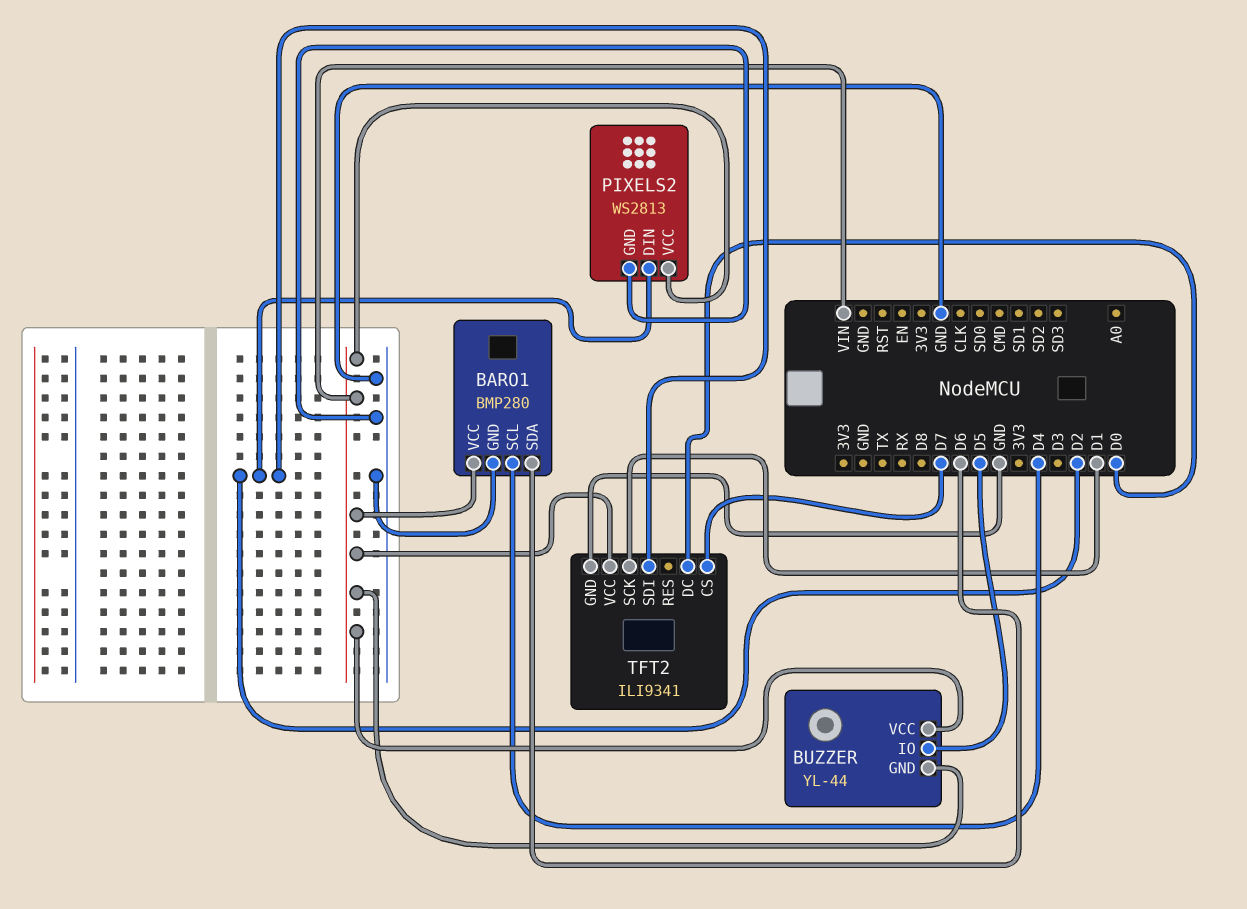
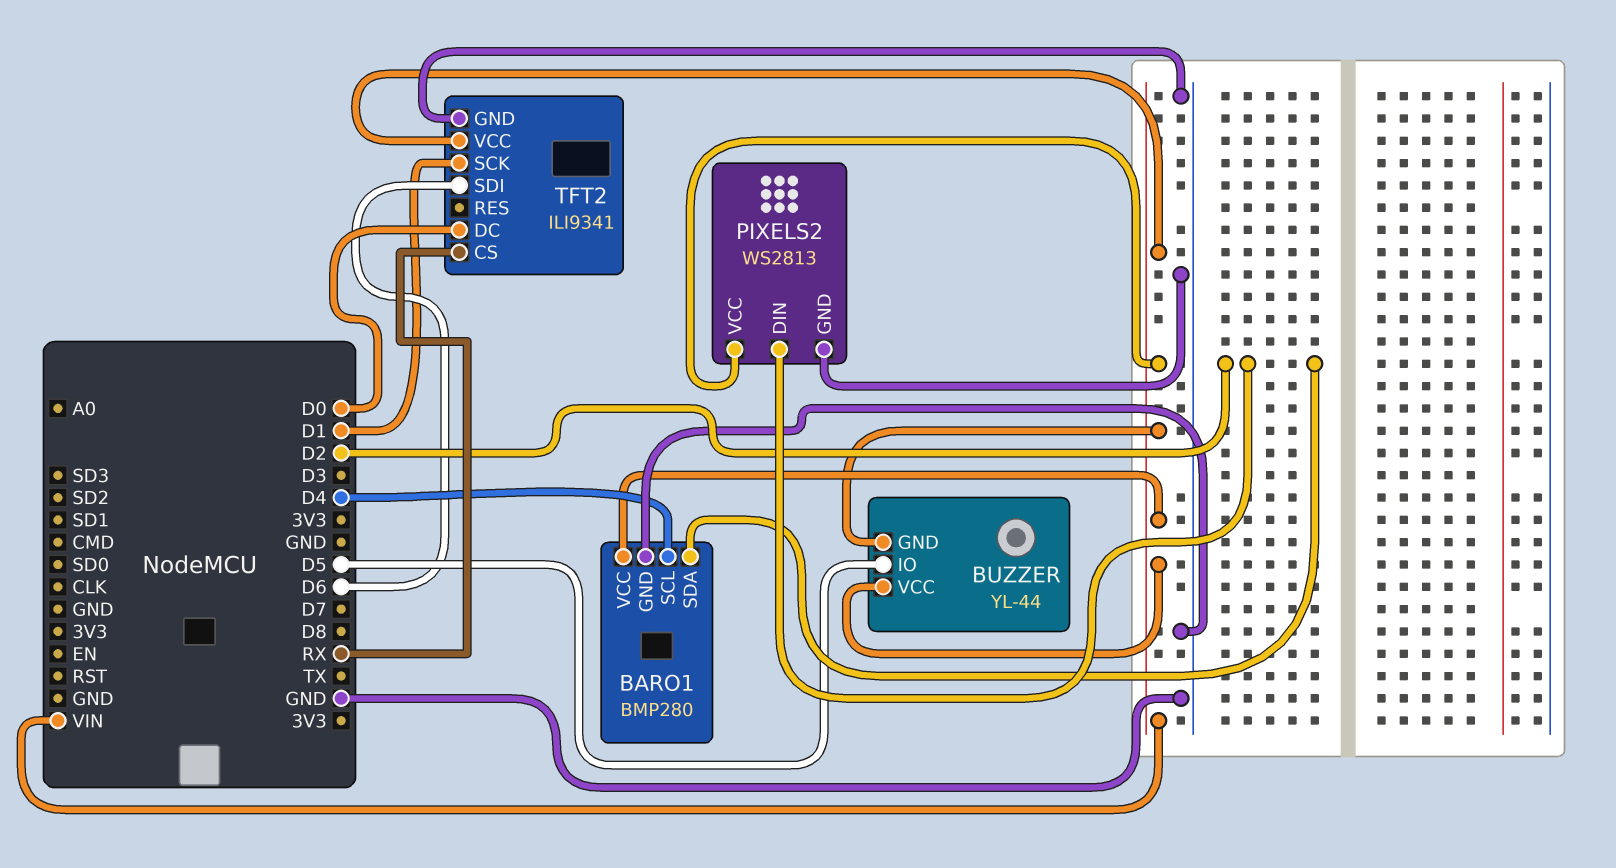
BARO1 pin SDA: D6 -> D2
TFT2 pin CS: D7 -> RX
TFT2 pin SDI: D2 -> D6

